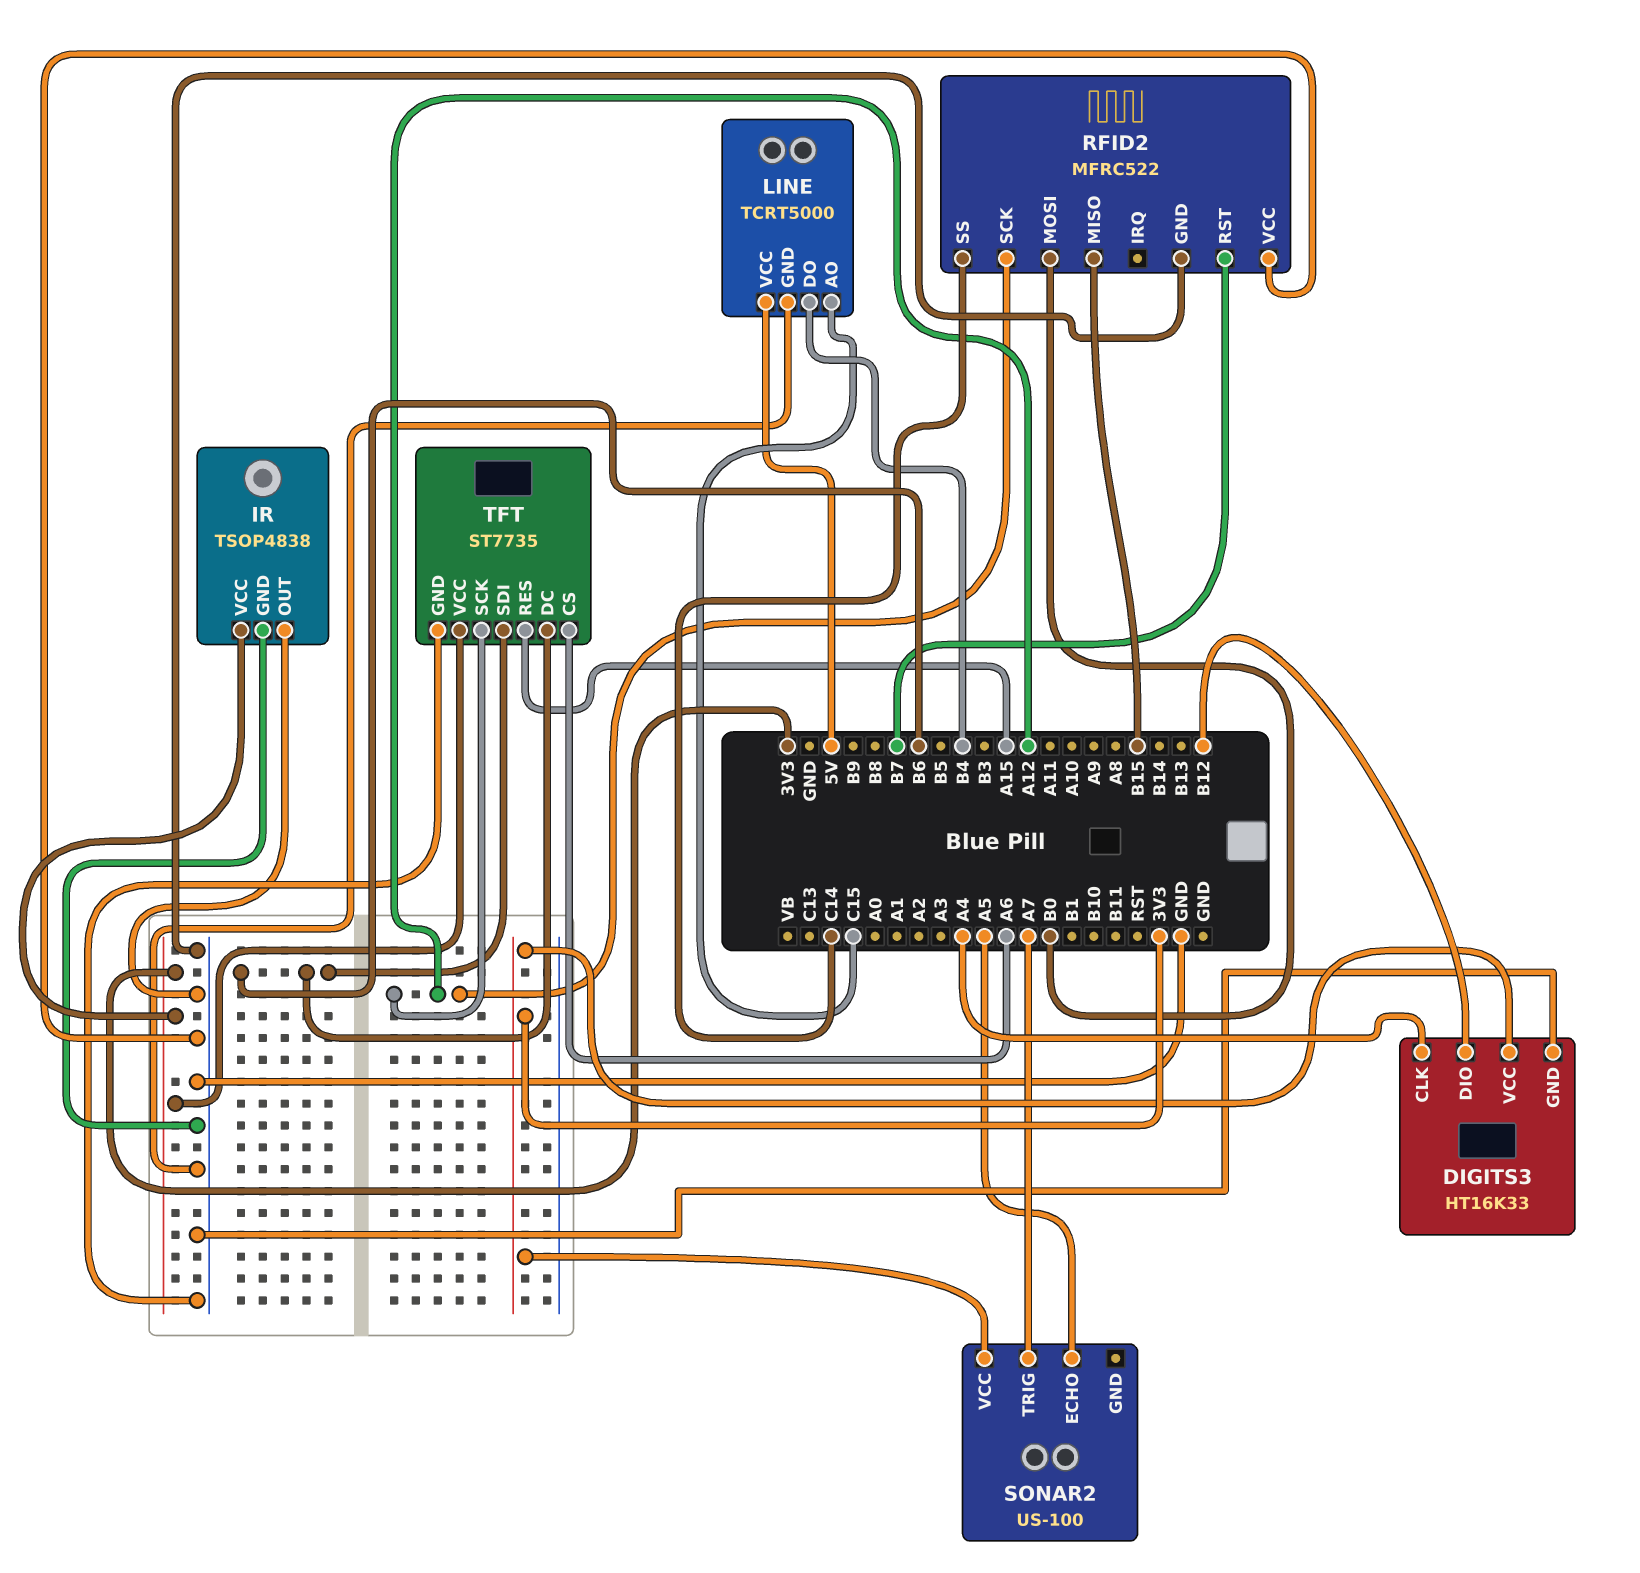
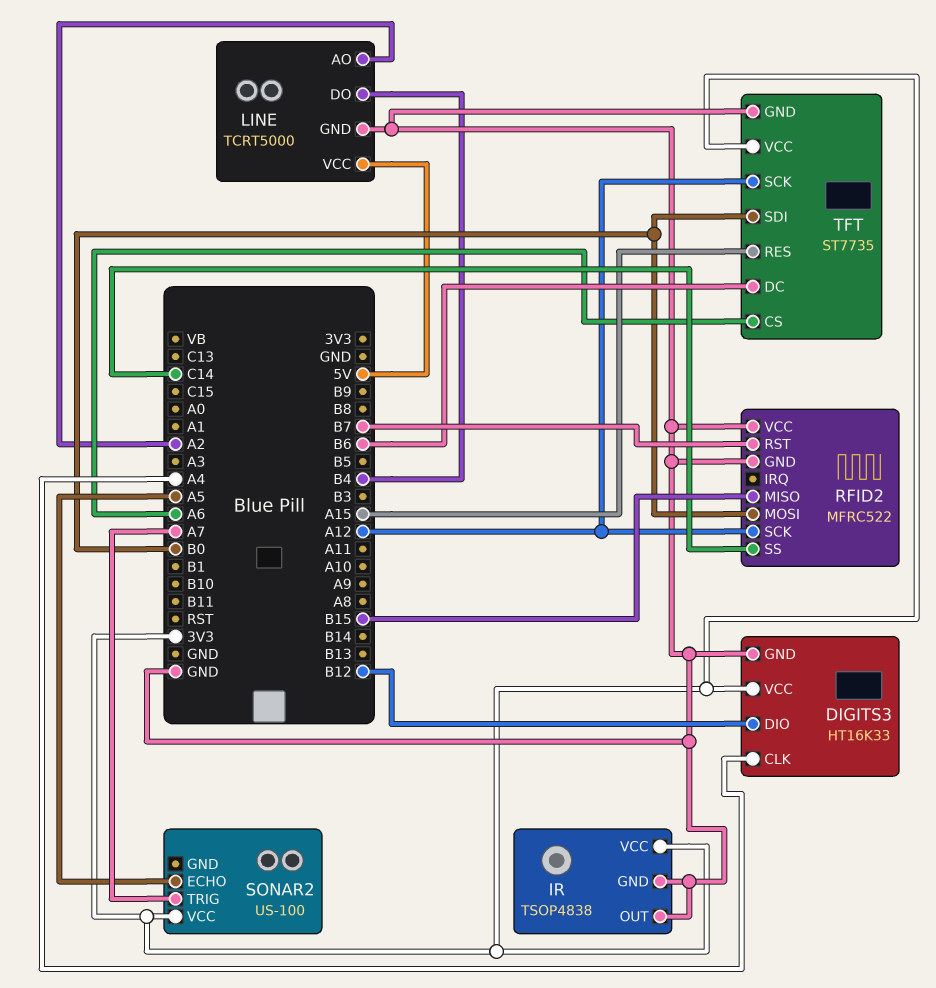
LINE pin AO: C15 -> A2
TFT pin SDI: B6 -> B0

